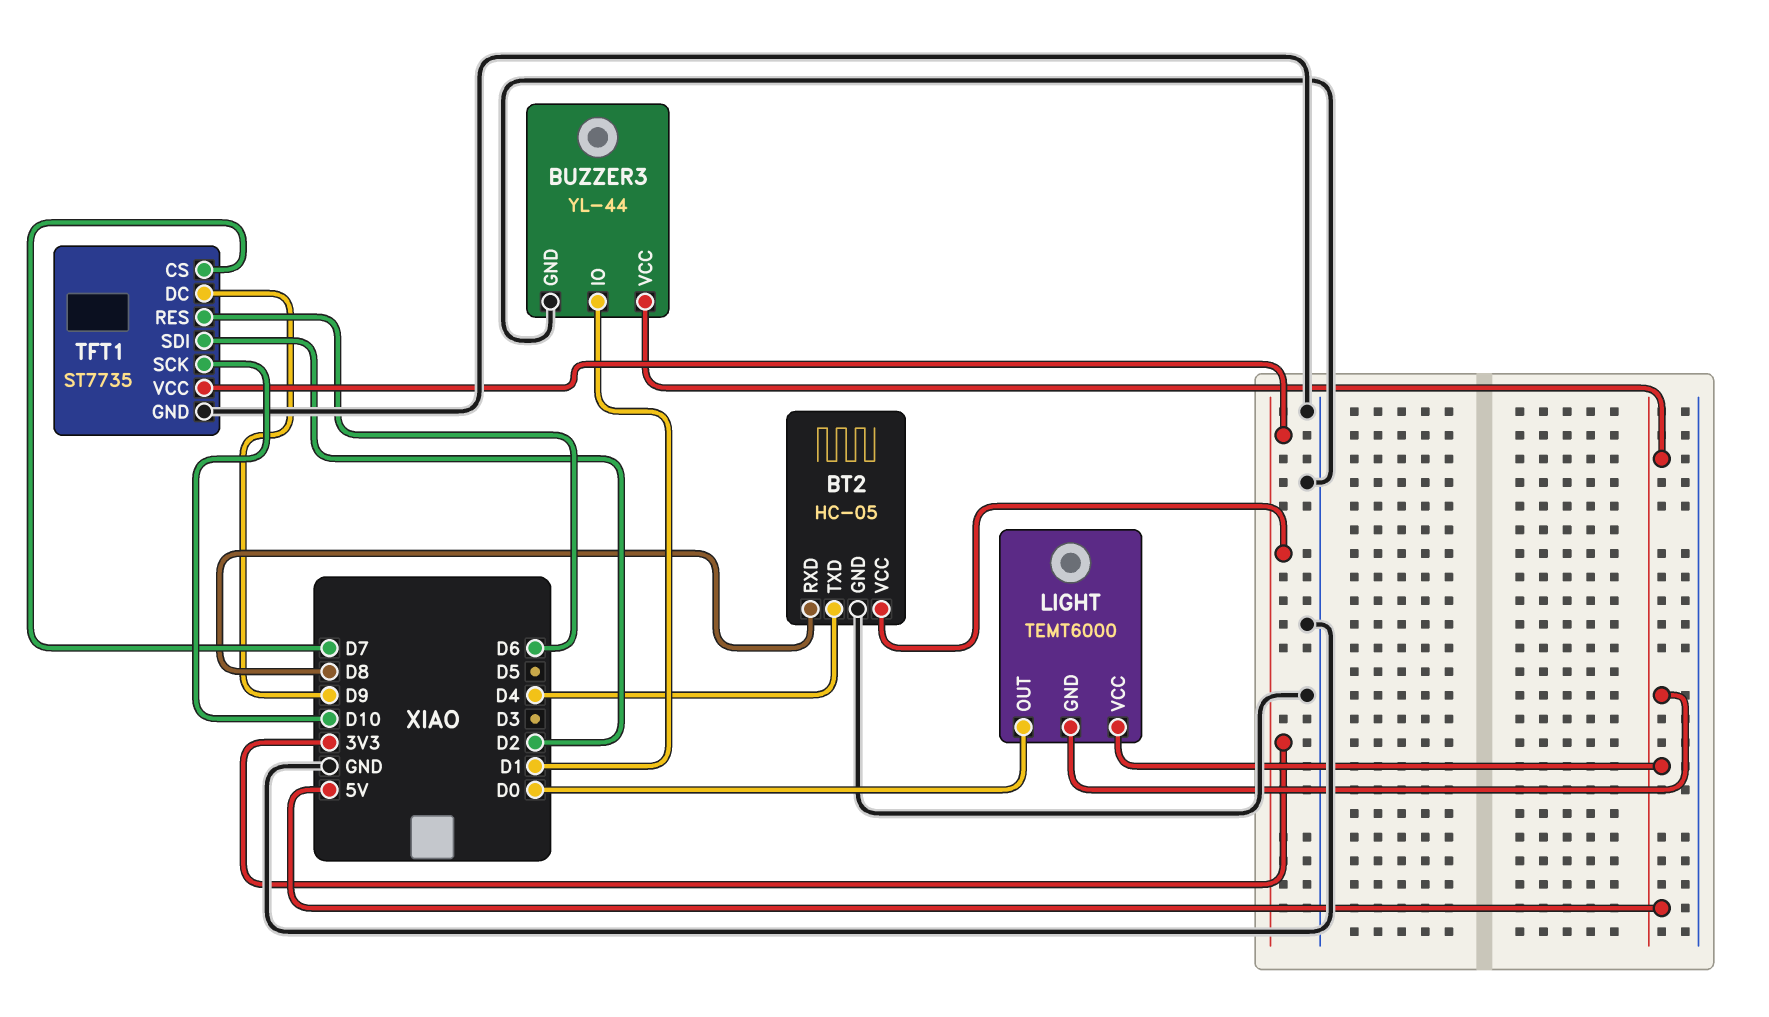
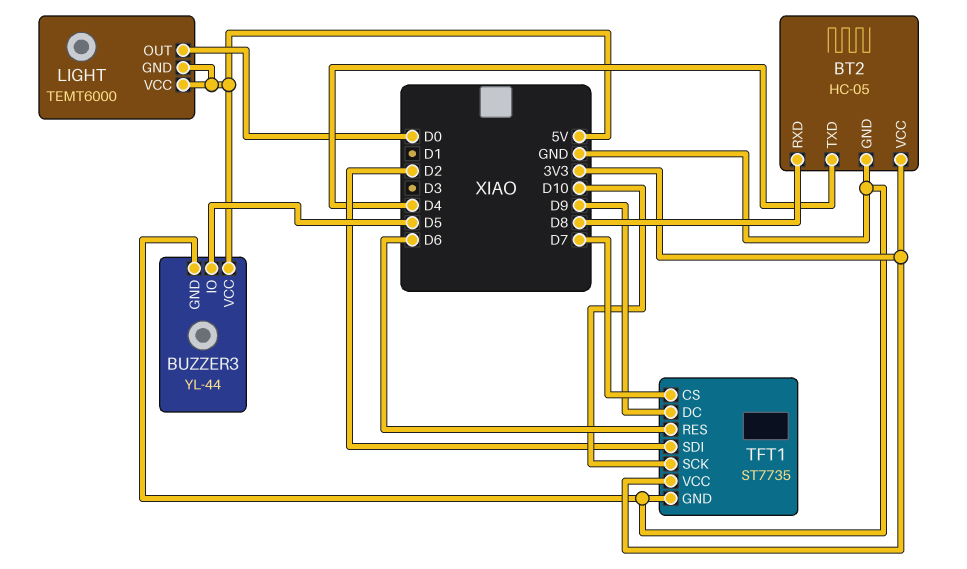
BUZZER3 pin IO: D1 -> D5

